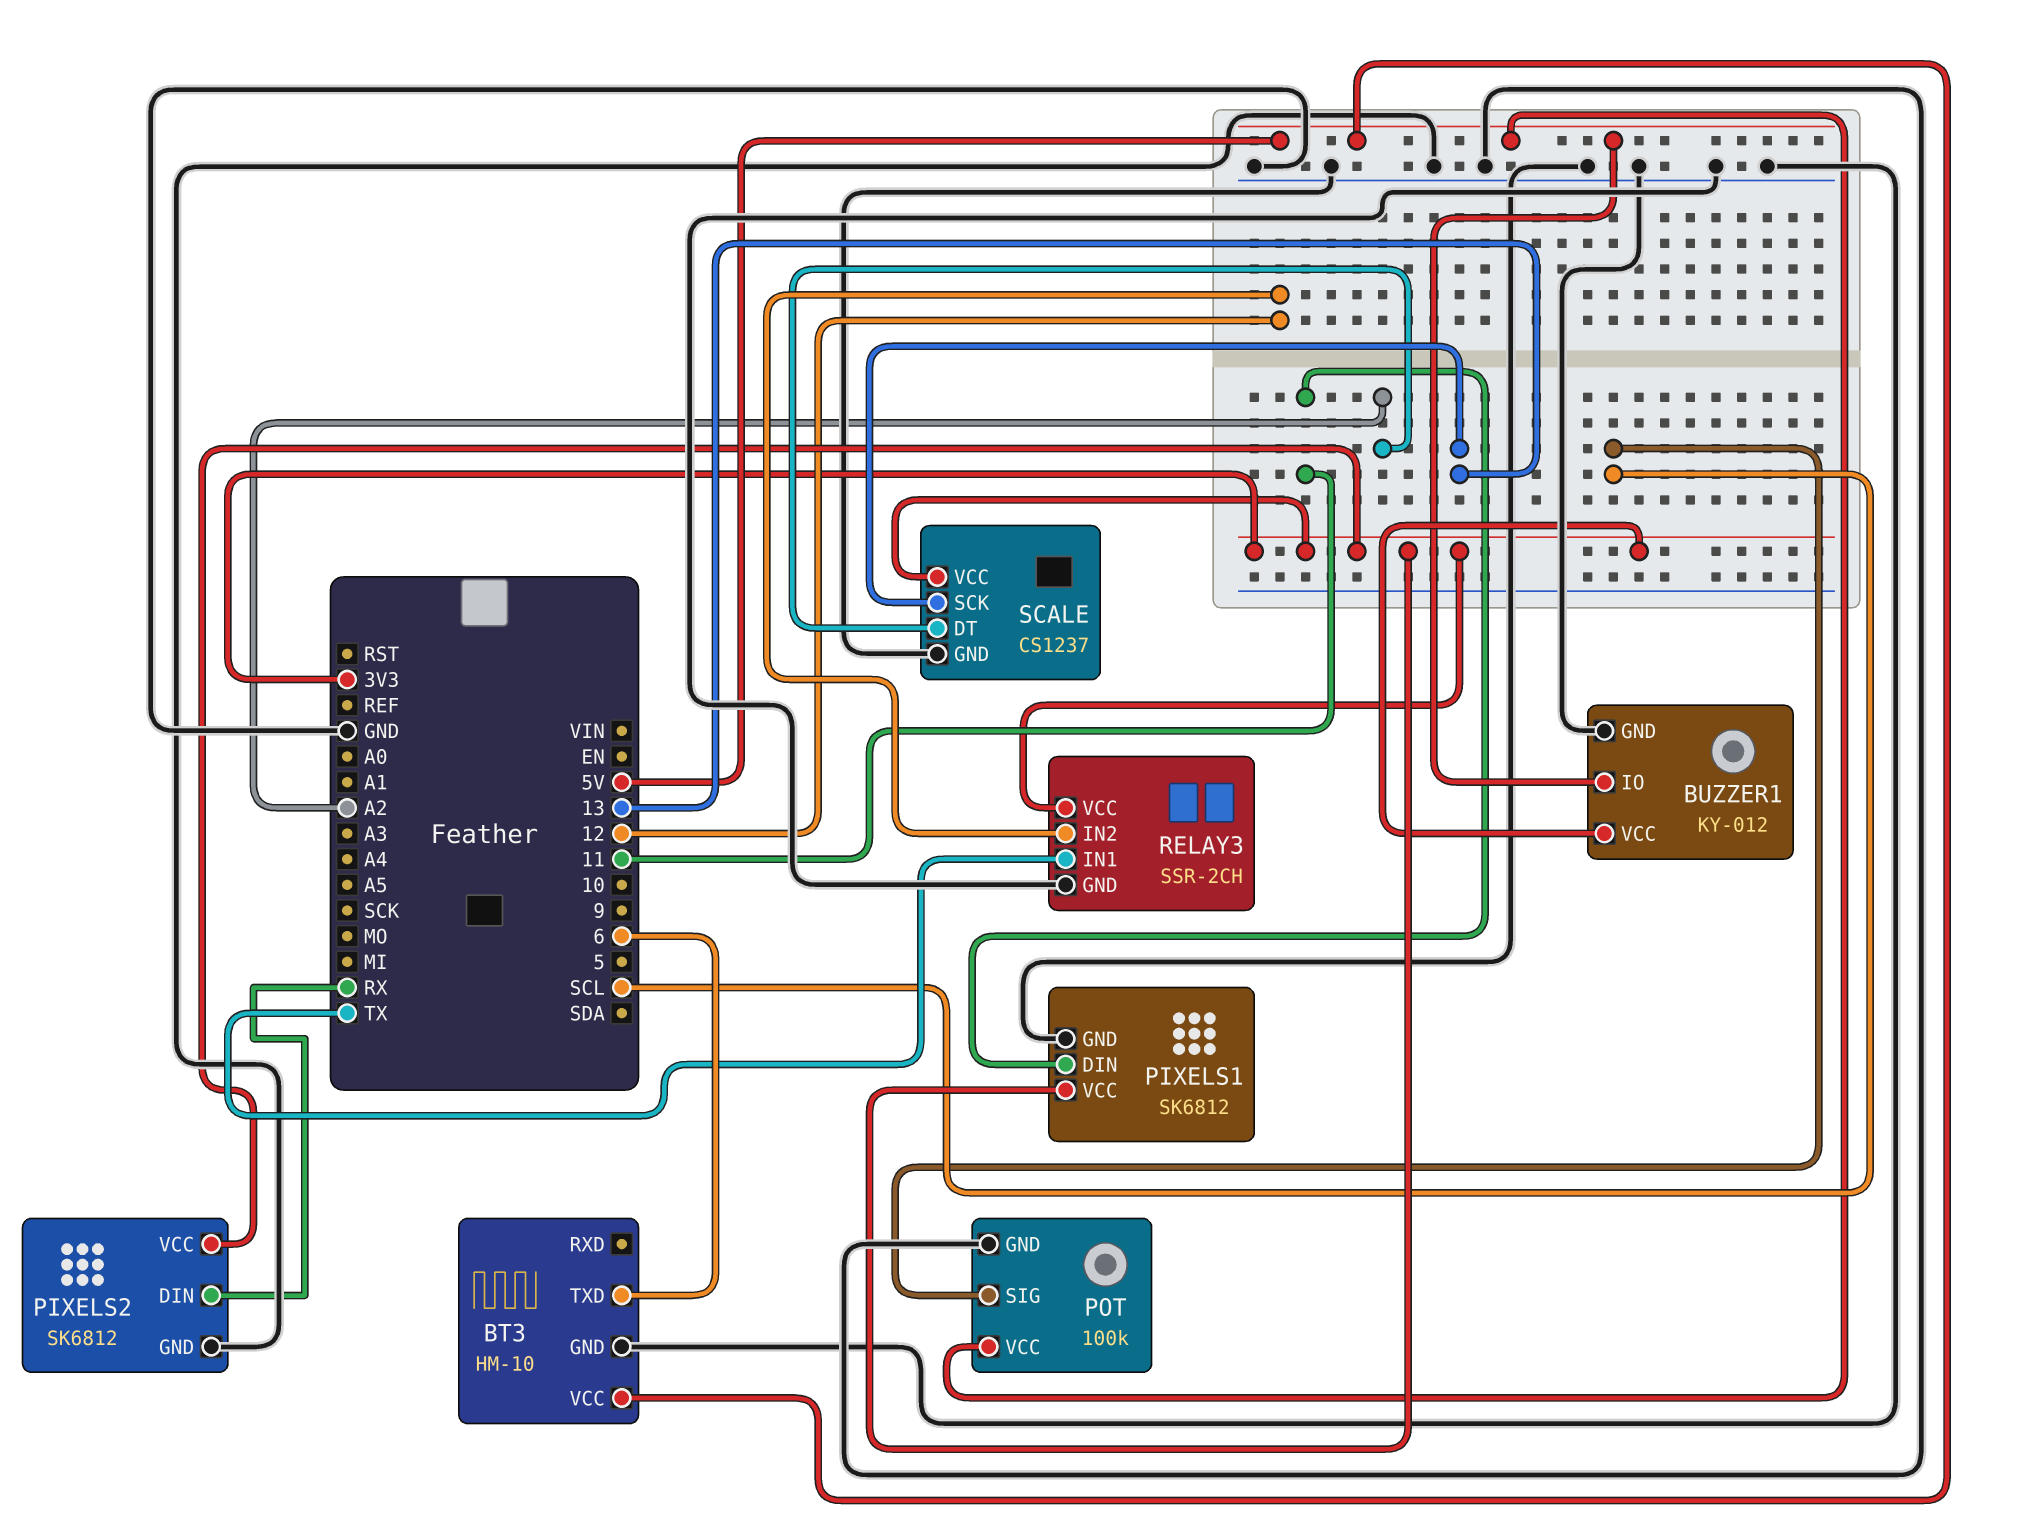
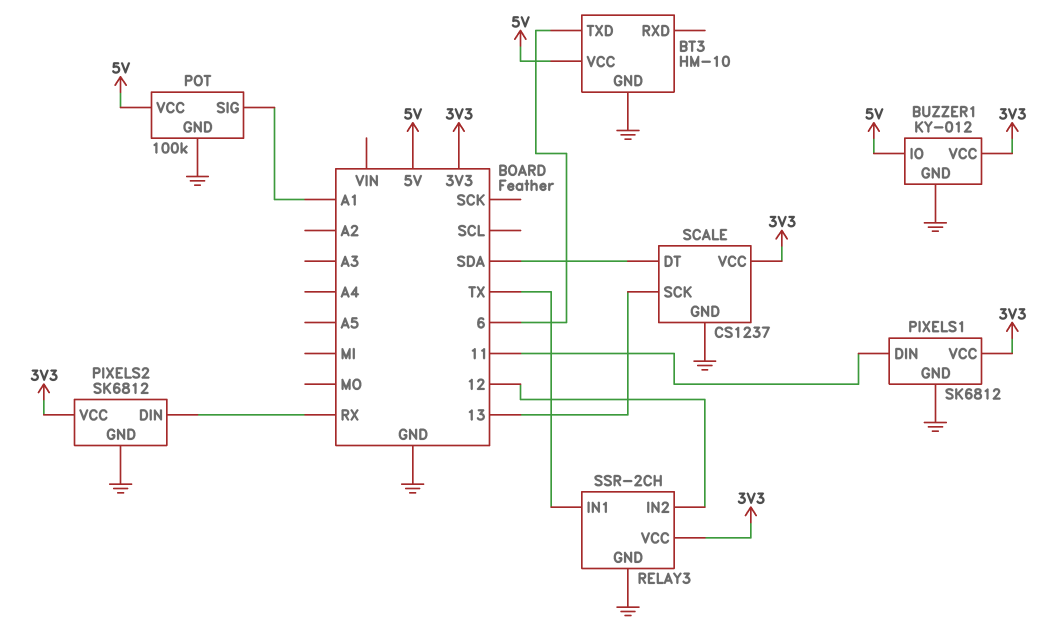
POT pin SIG: SCL -> A1
SCALE pin DT: A2 -> SDA

